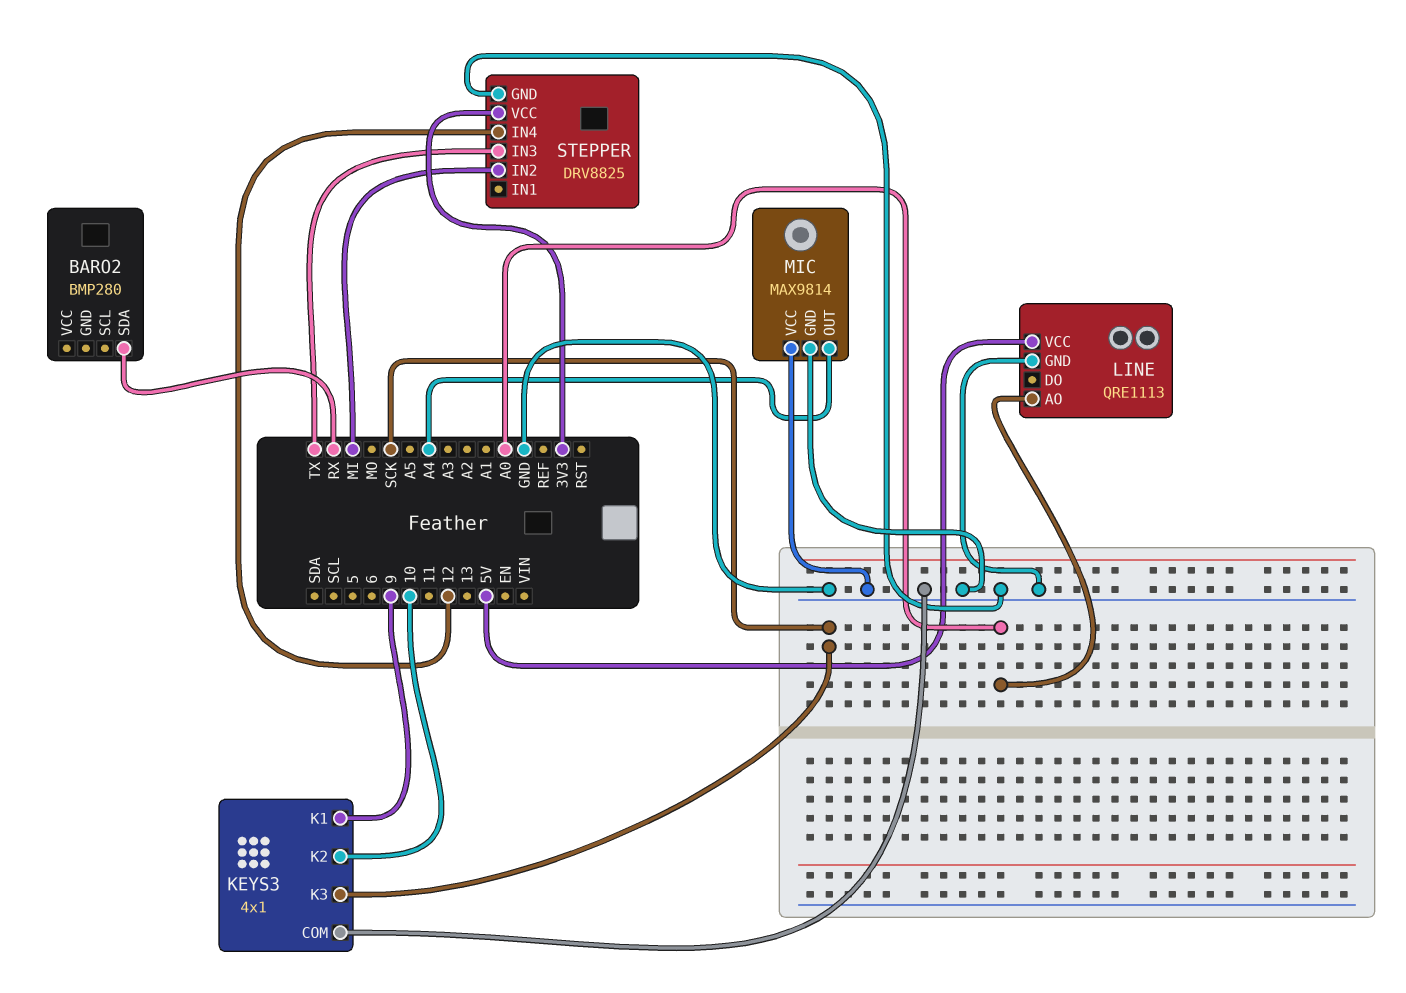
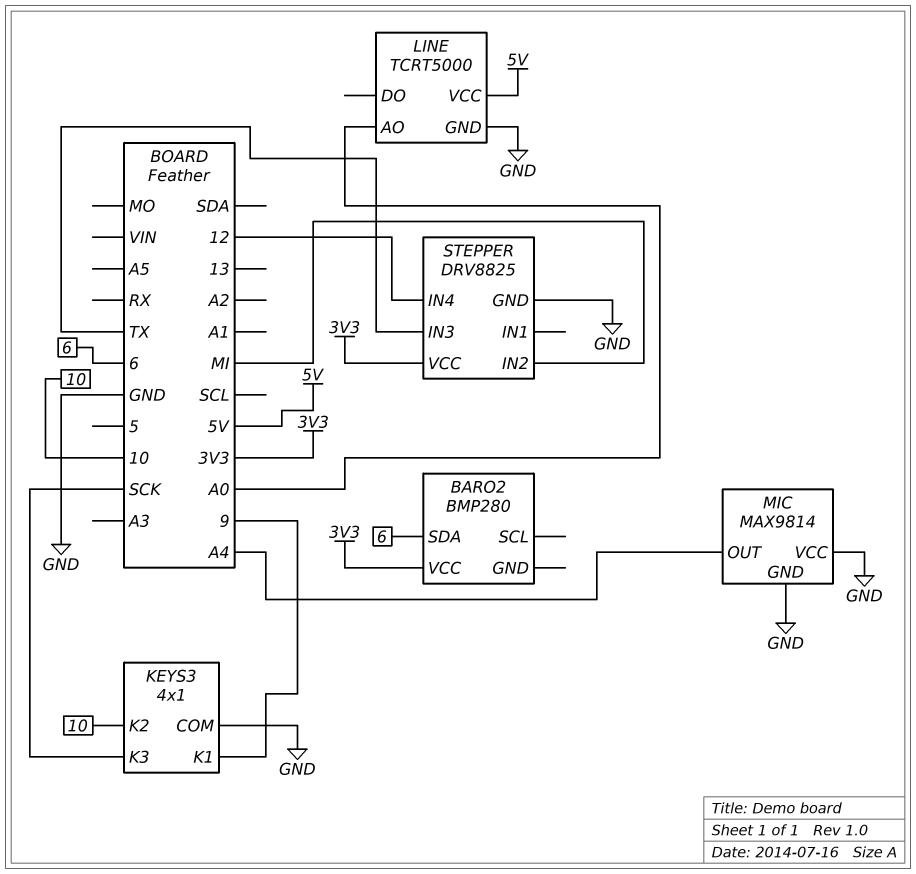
BARO2 pin SDA: RX -> 6
BARO2 pin VCC: none -> 3V3
LINE: QRE1113 -> TCRT5000

